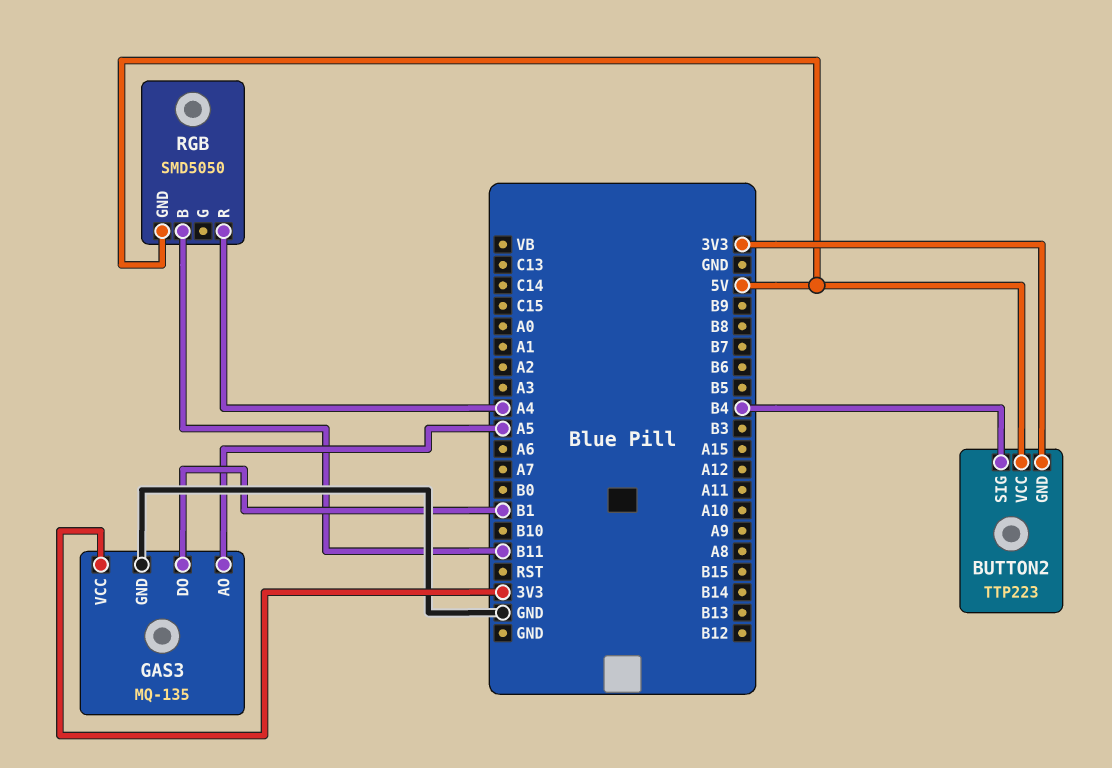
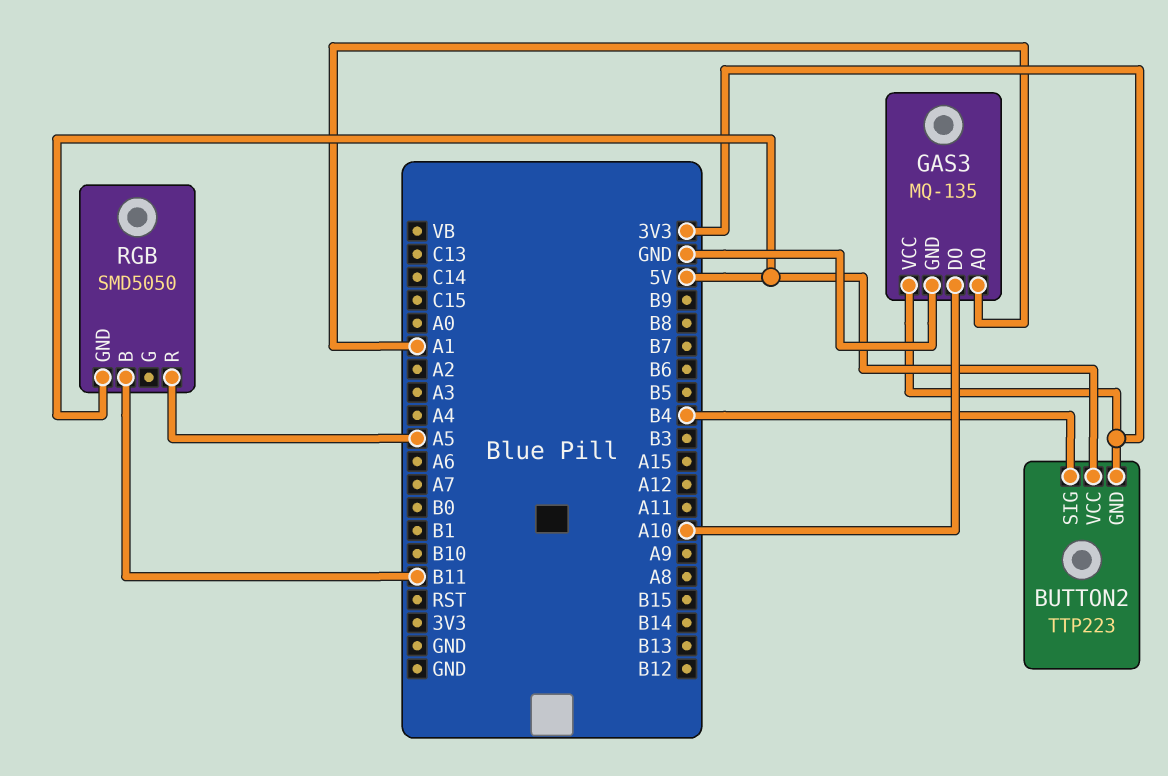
GAS3 pin AO: A5 -> A1
GAS3 pin DO: B1 -> A10
RGB pin R: A4 -> A5

